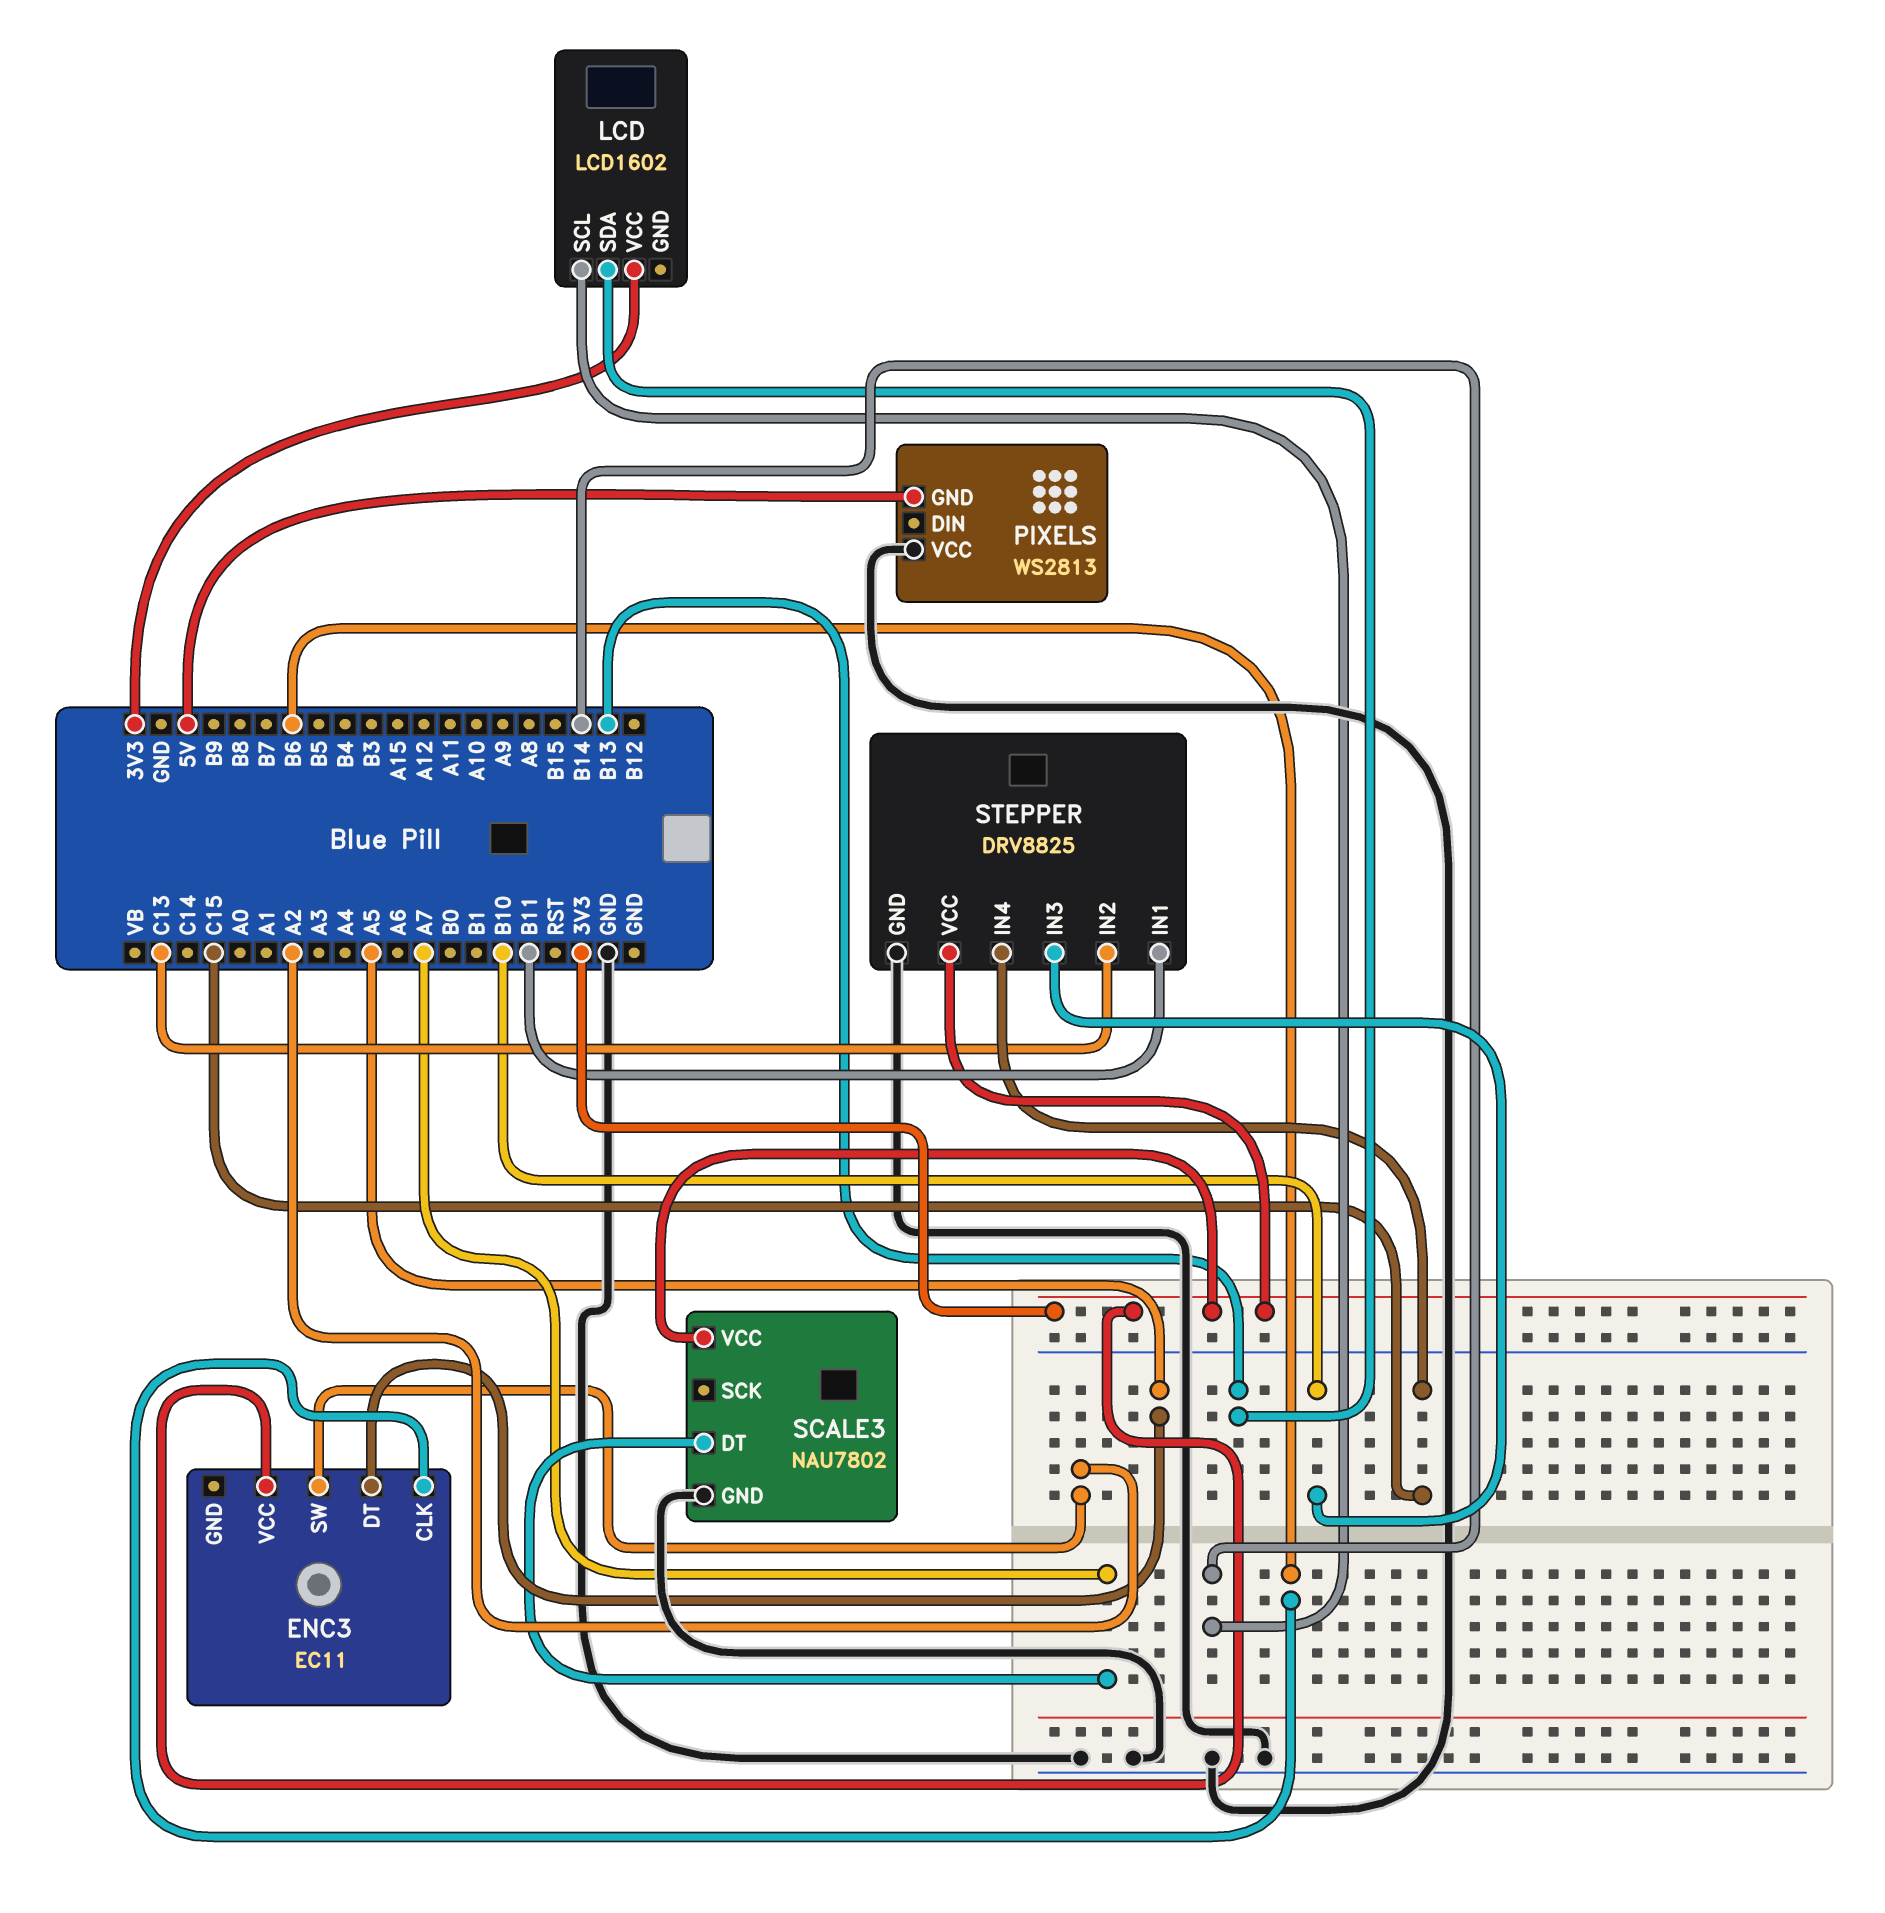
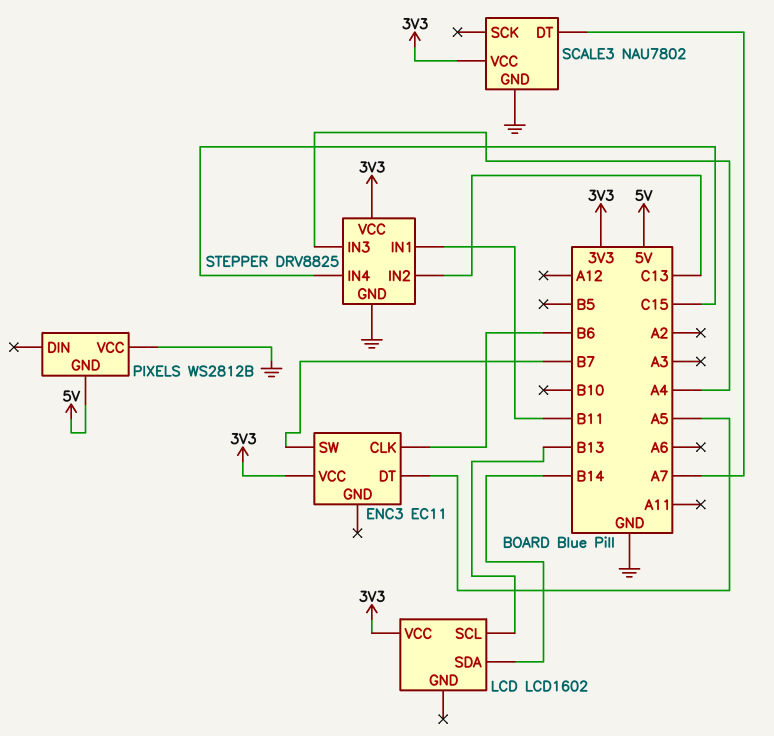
ENC3 pin SW: A2 -> B7
LCD pin SCL: B14 -> B13
LCD pin SDA: B13 -> B14
PIXELS: WS2813 -> WS2812B
STEPPER pin IN3: B10 -> A4

